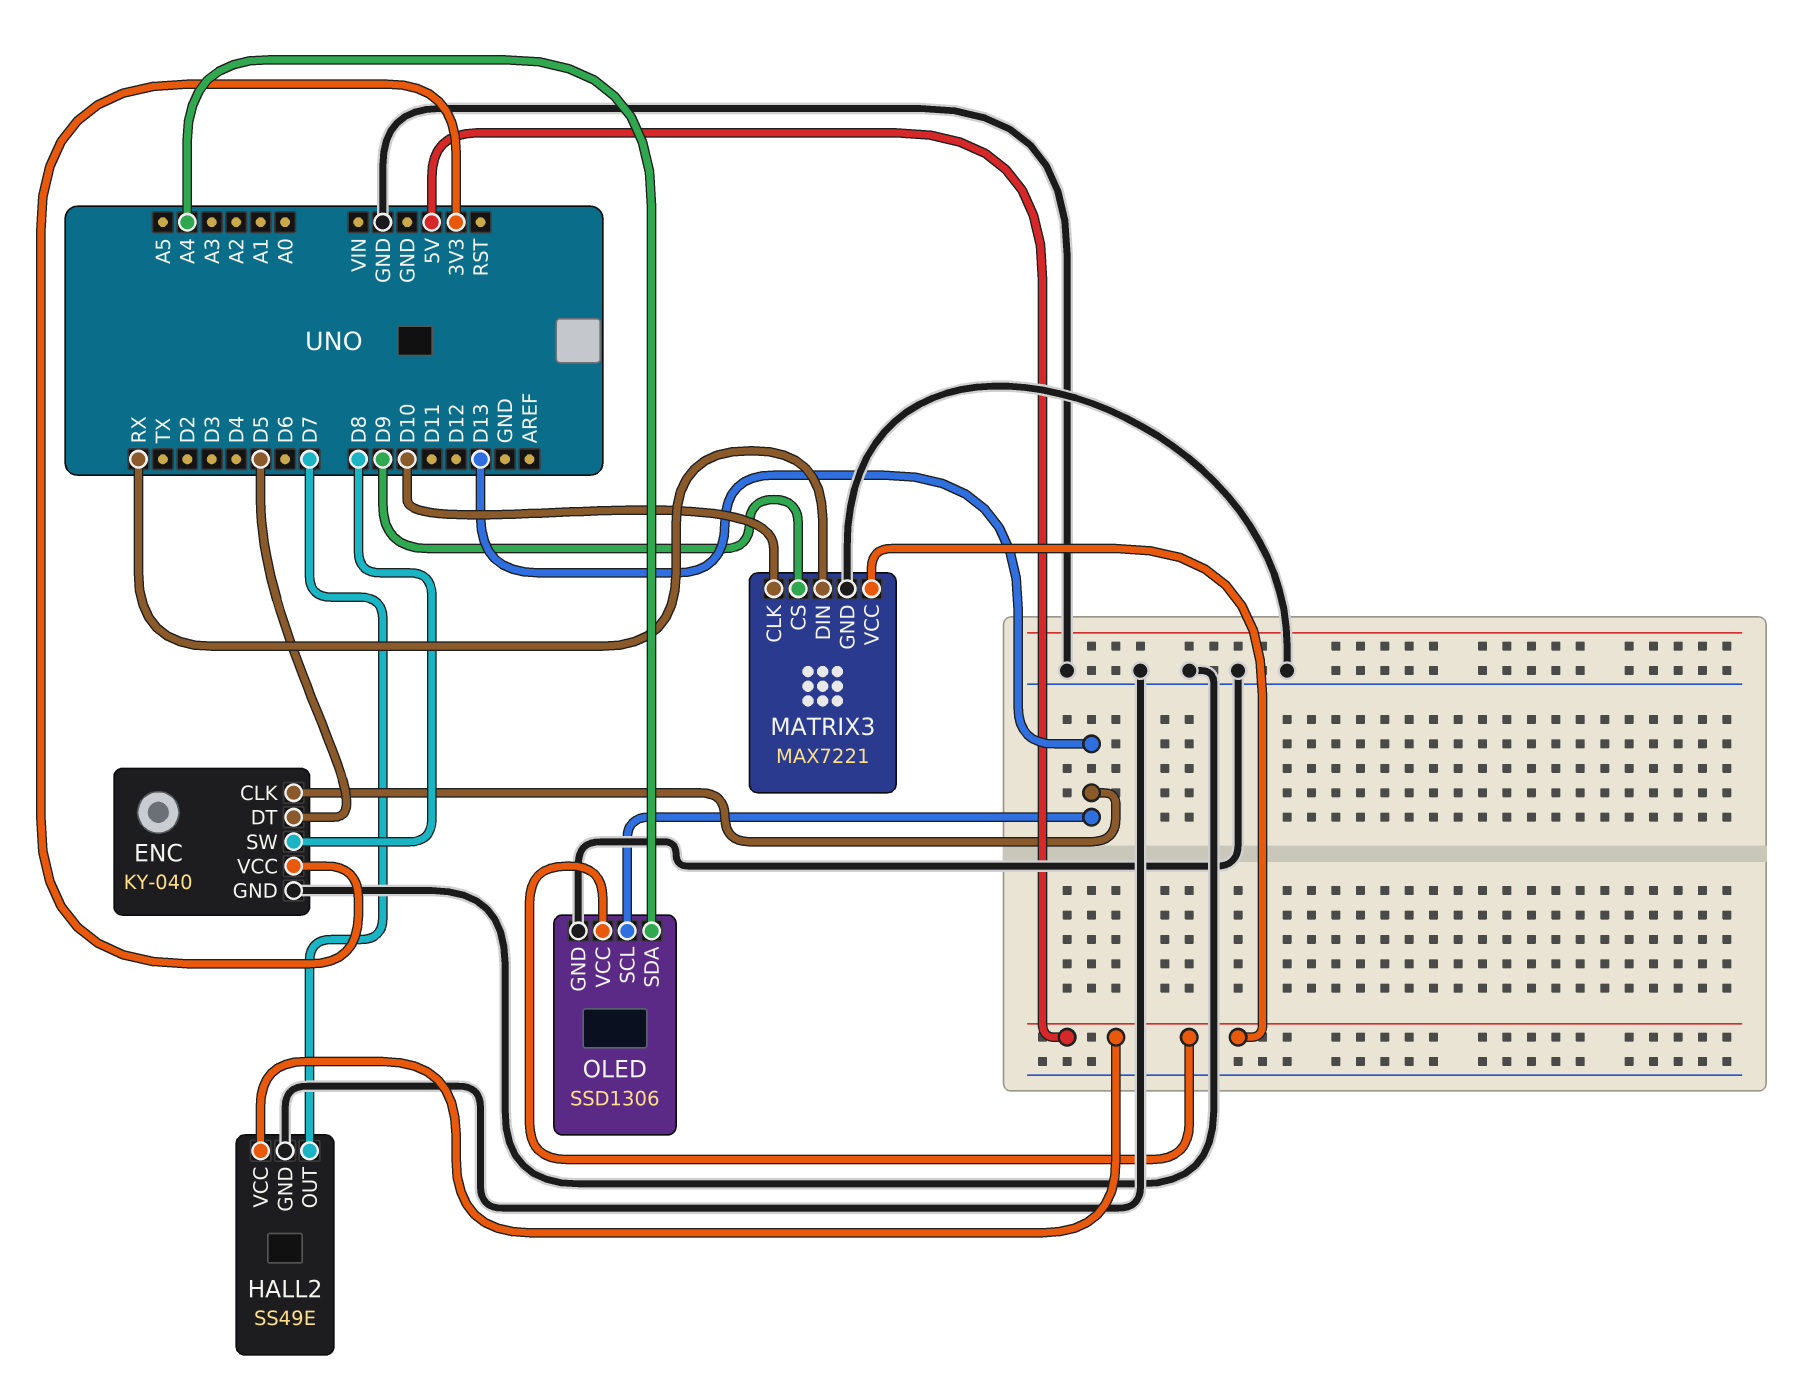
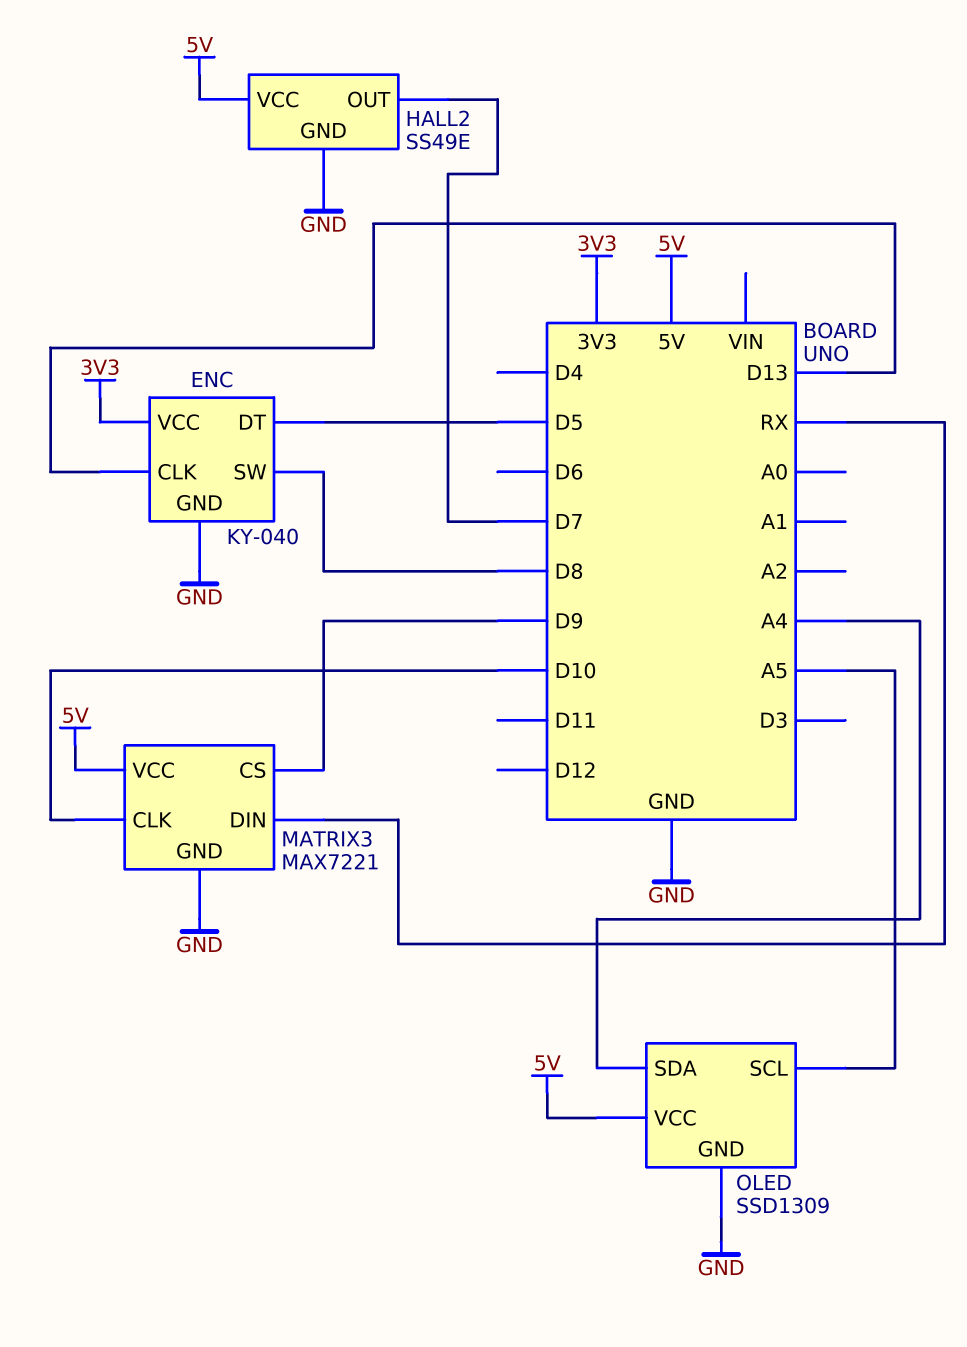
OLED: SSD1306 -> SSD1309
OLED pin SCL: D13 -> A5

